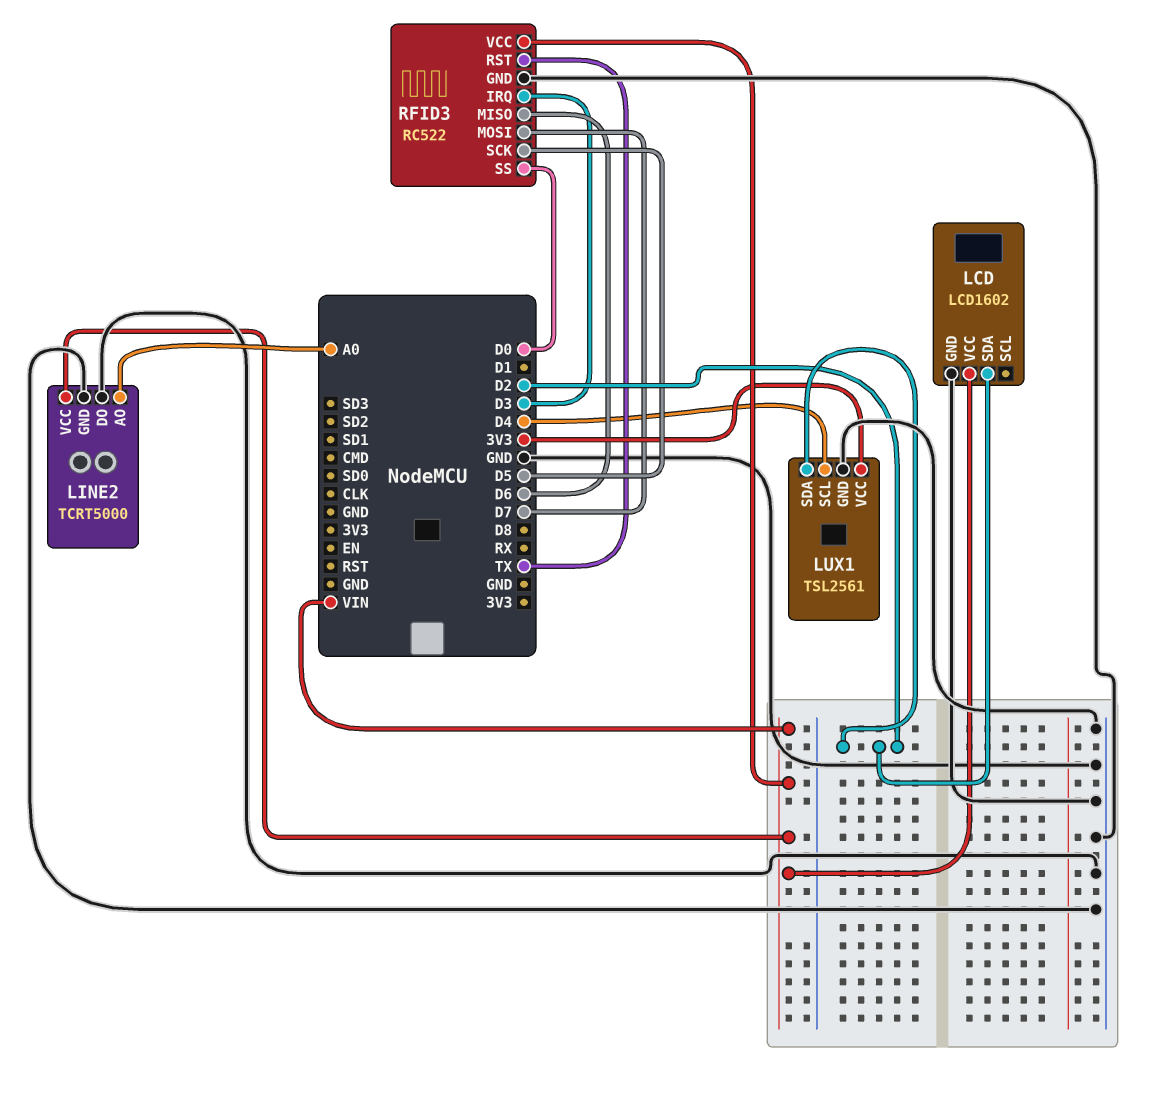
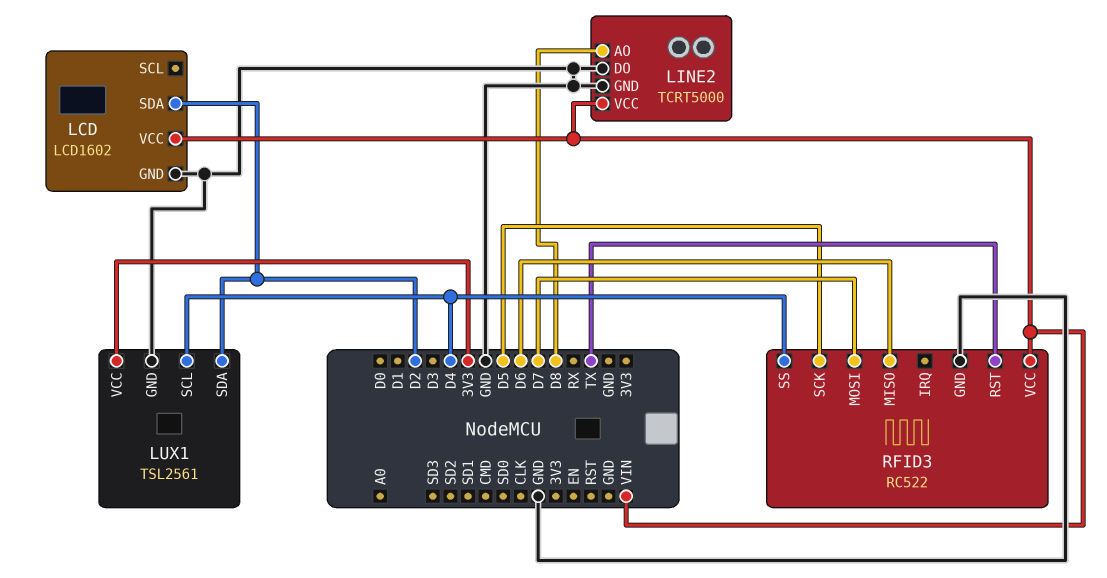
LINE2 pin AO: A0 -> D8
RFID3 pin IRQ: D3 -> none
RFID3 pin SS: D0 -> D4

